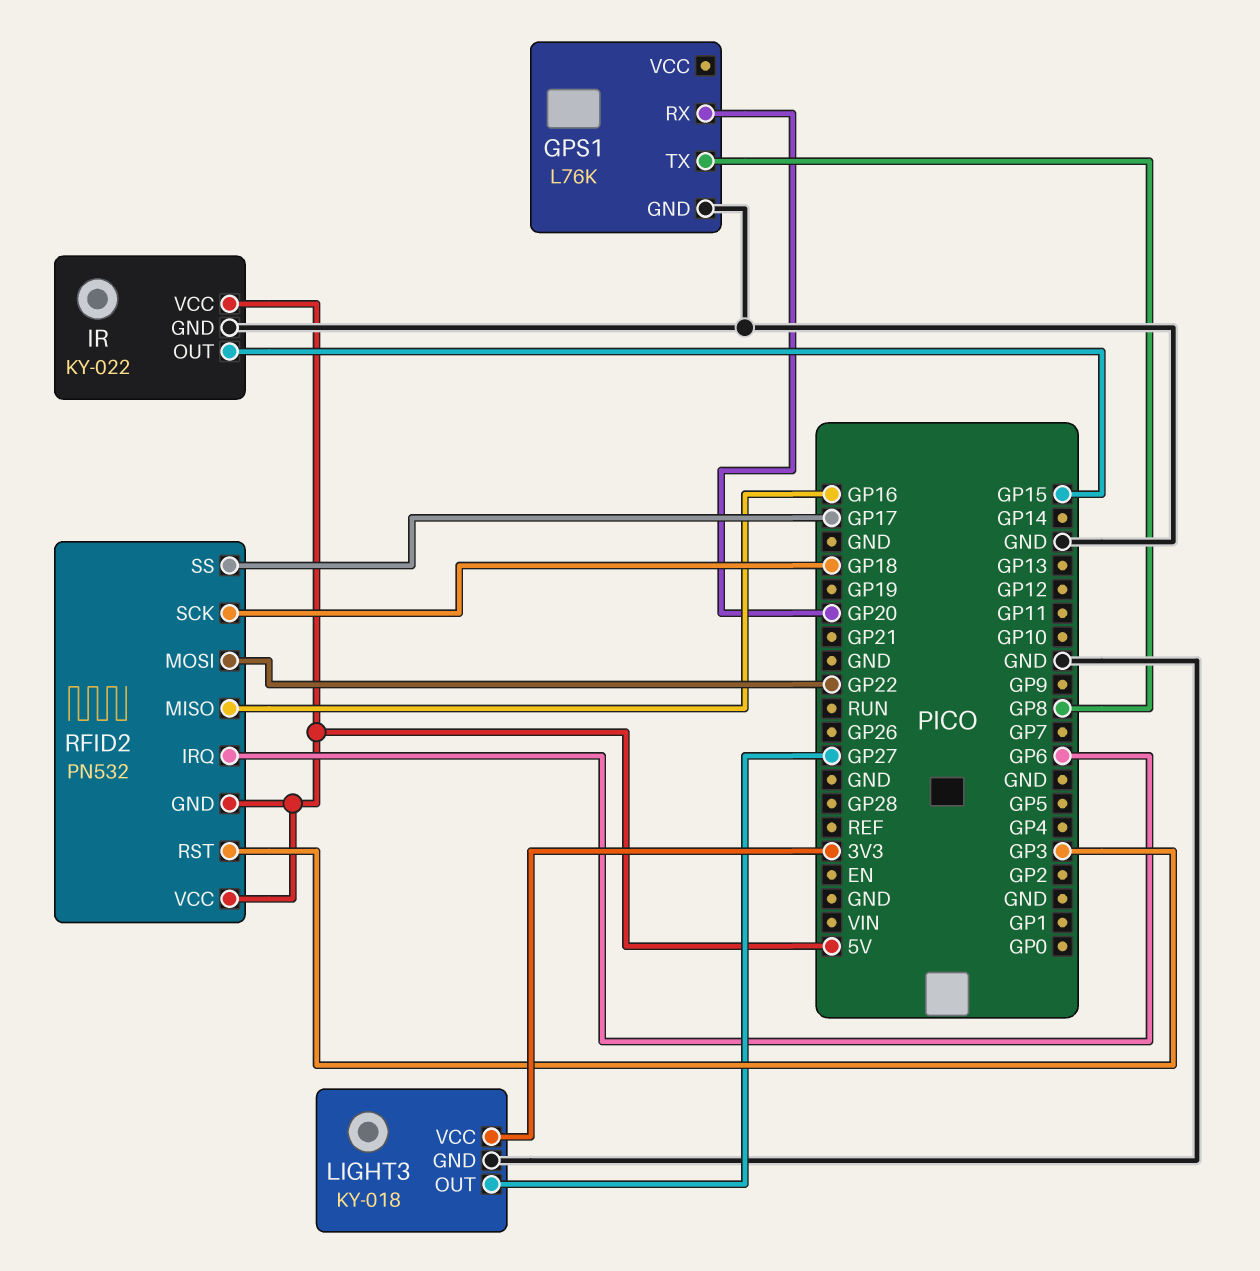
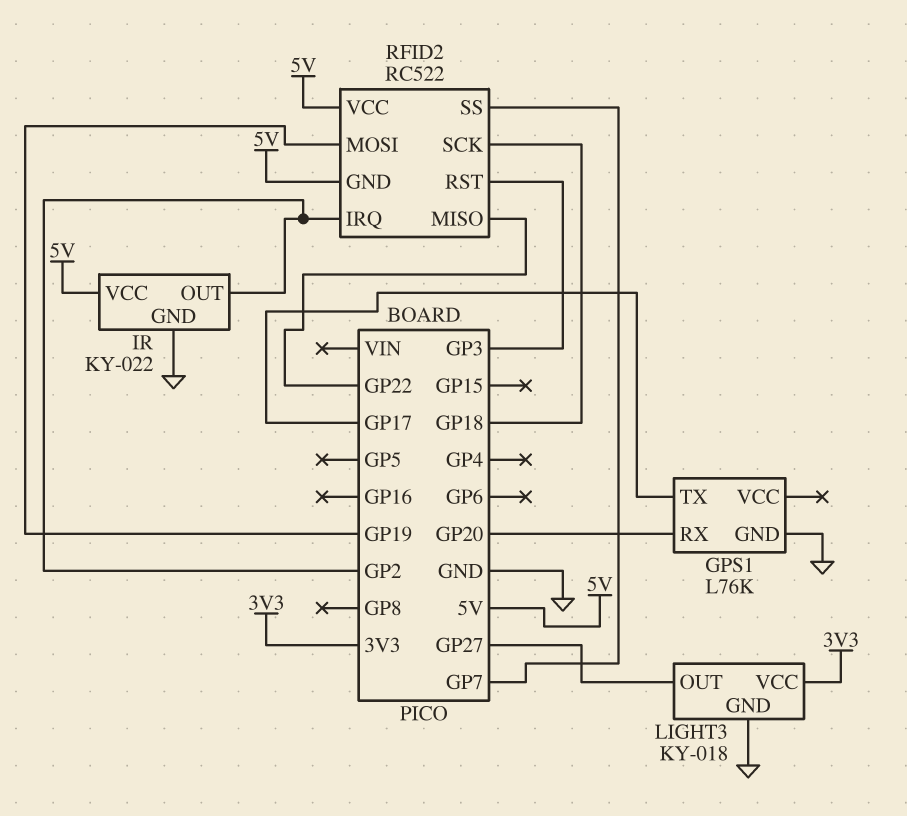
GPS1 pin TX: GP8 -> GP17
IR pin OUT: GP15 -> GP2
RFID2: PN532 -> RC522
RFID2 pin IRQ: GP6 -> GP2
RFID2 pin MISO: GP16 -> GP22
RFID2 pin MOSI: GP22 -> GP19
RFID2 pin SS: GP17 -> GP7

